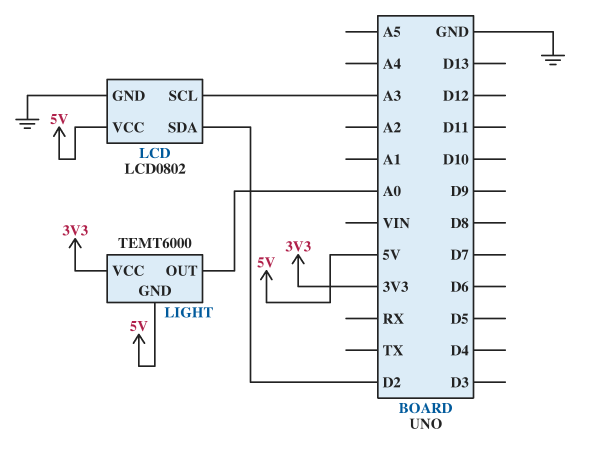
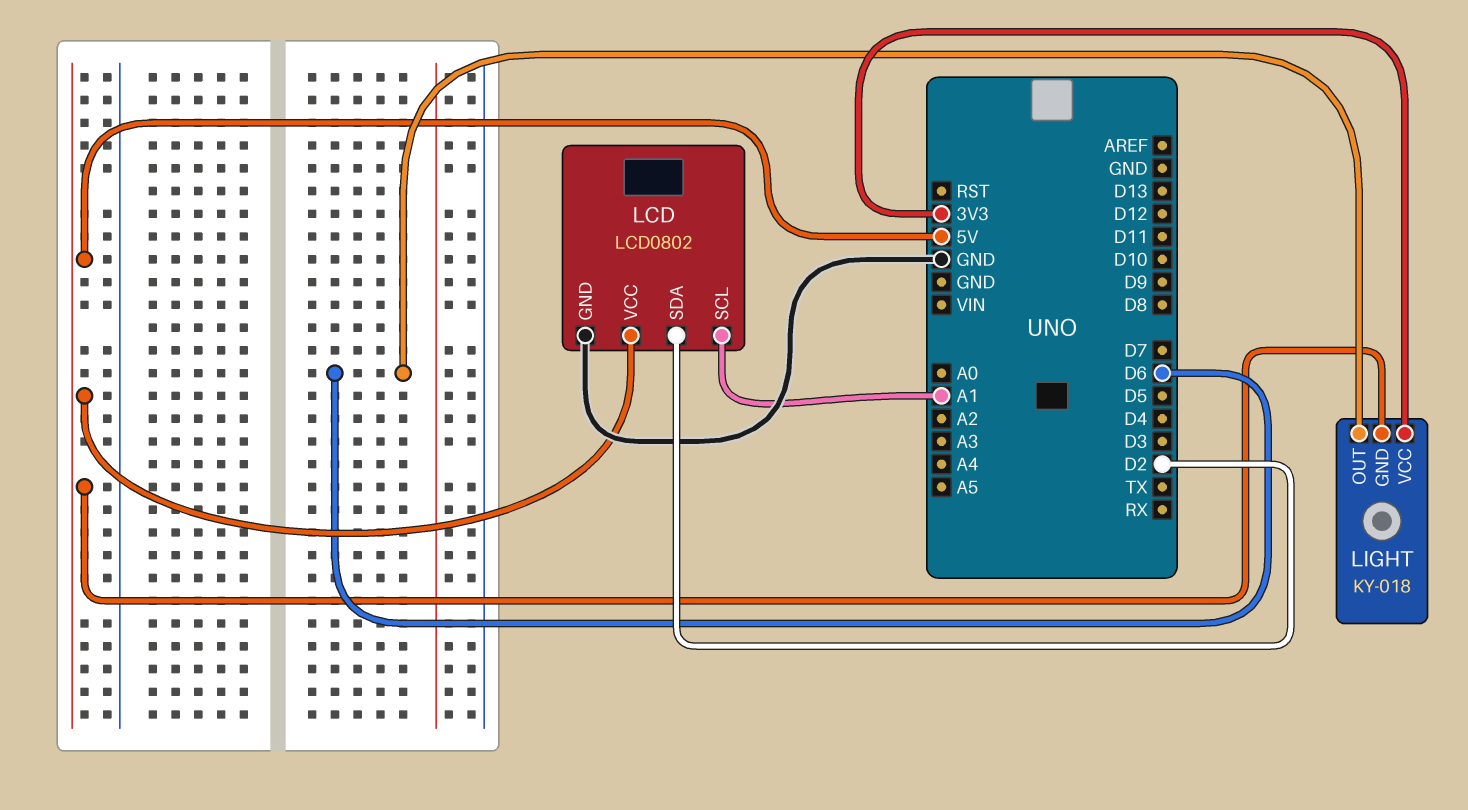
LCD pin SCL: A3 -> A1
LIGHT: TEMT6000 -> KY-018
LIGHT pin OUT: A0 -> D6

